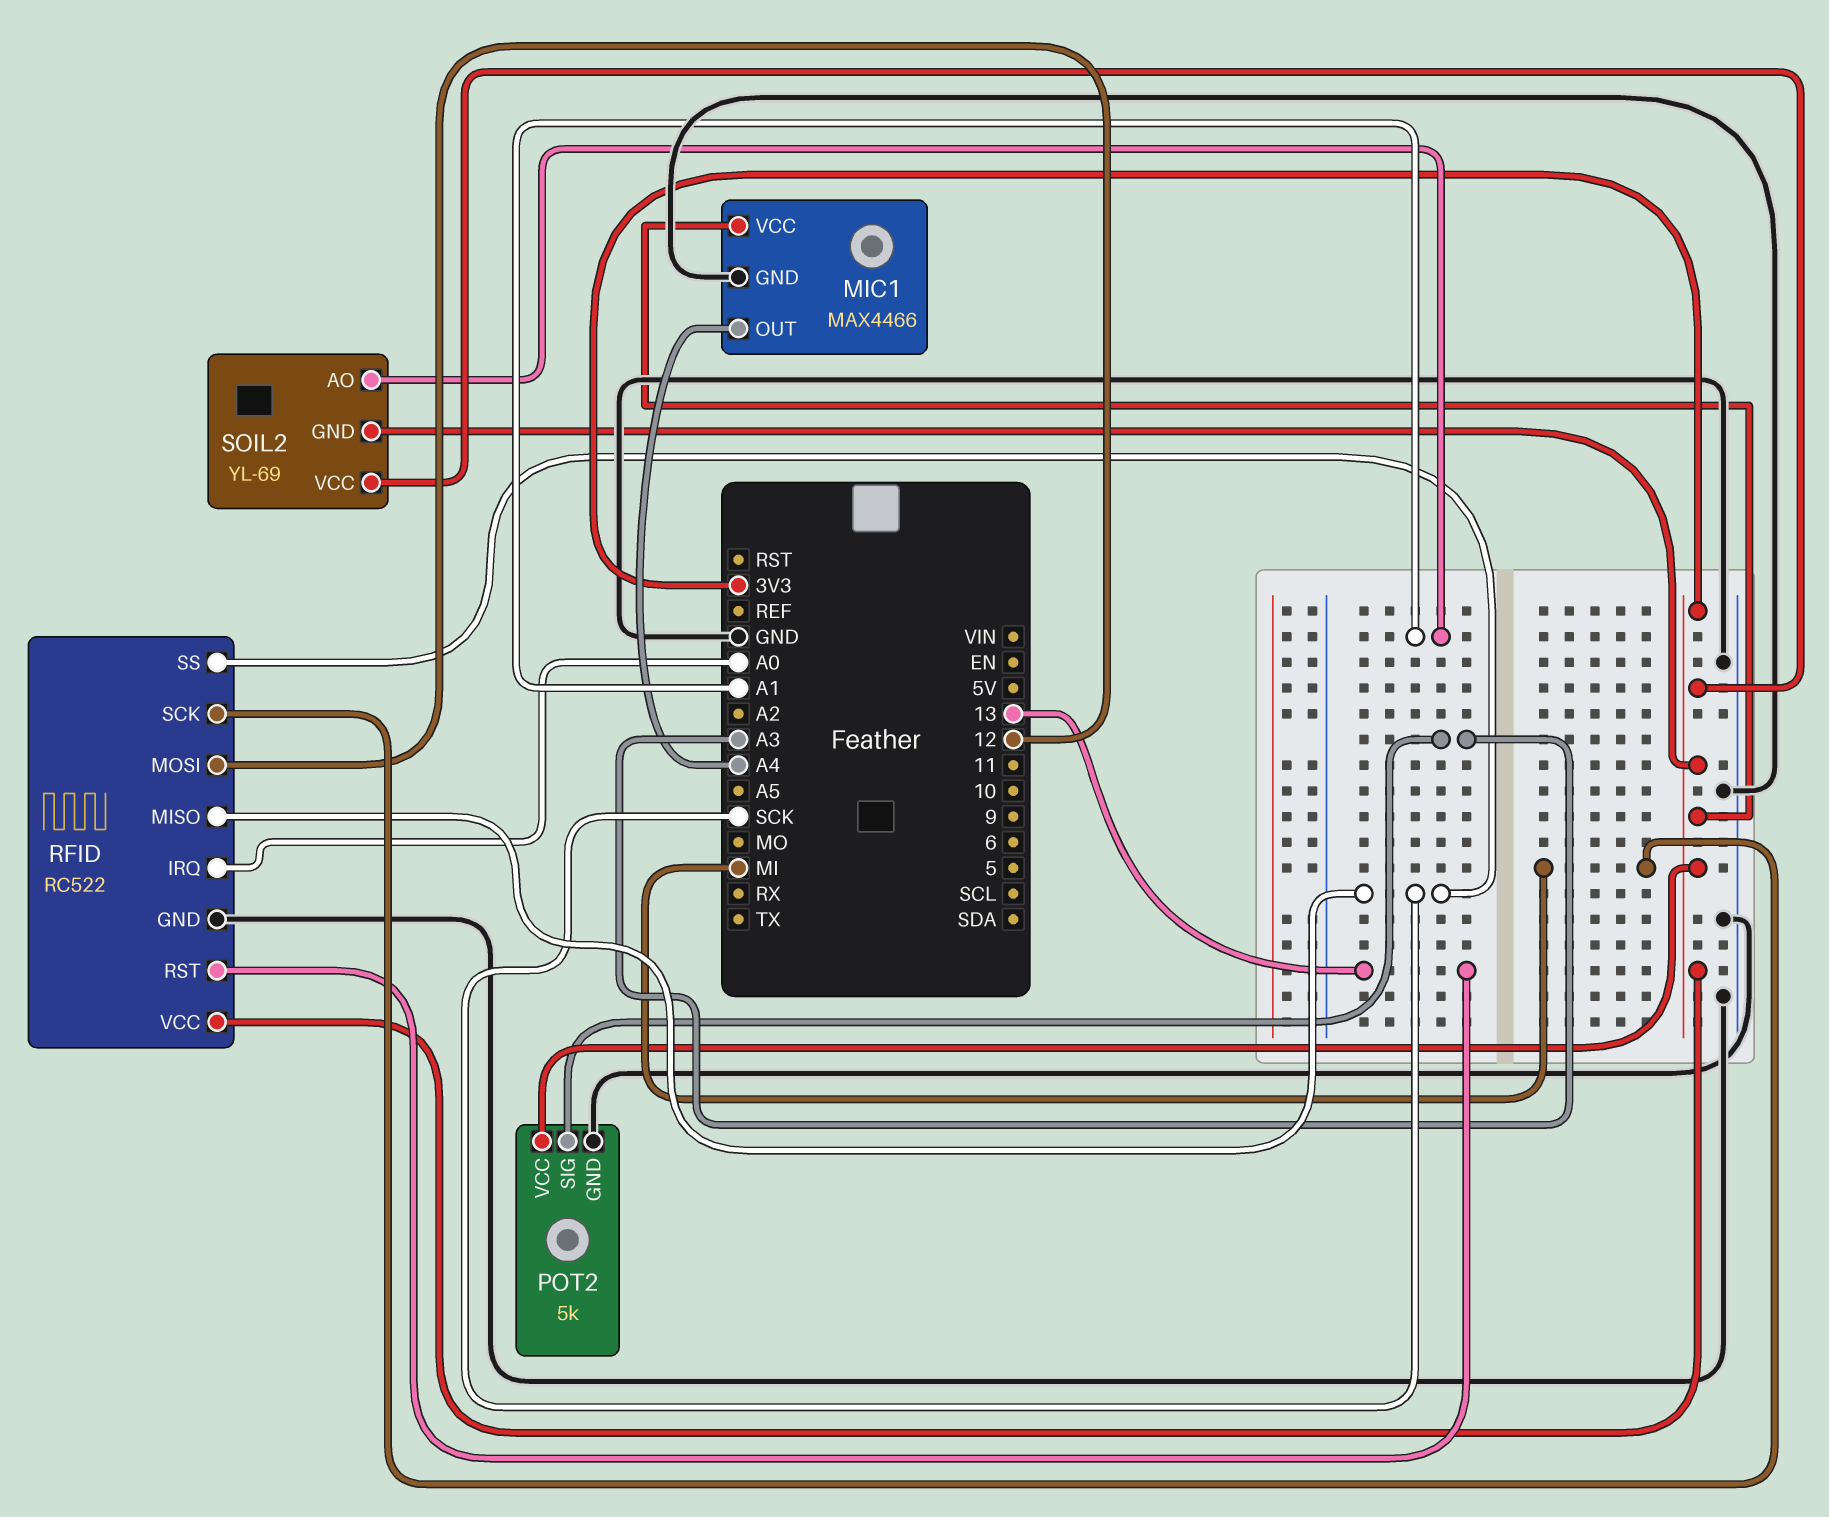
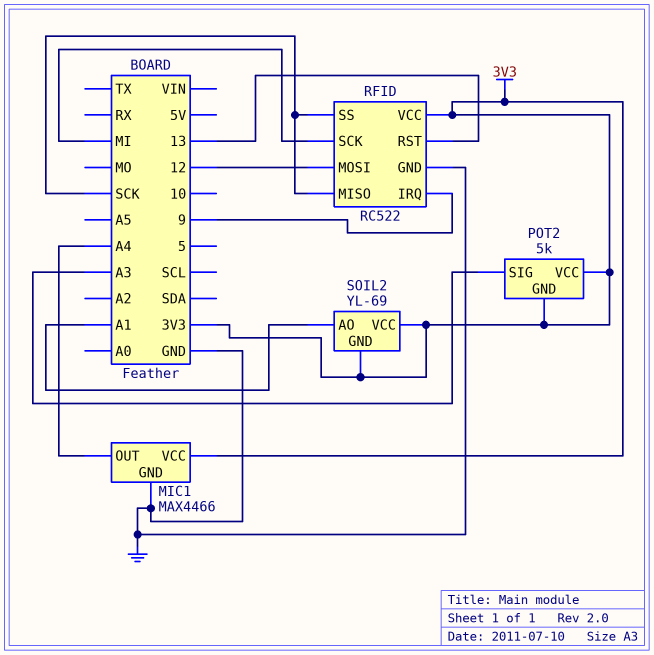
POT2 pin GND: GND -> 3V3
RFID pin IRQ: A0 -> 9

